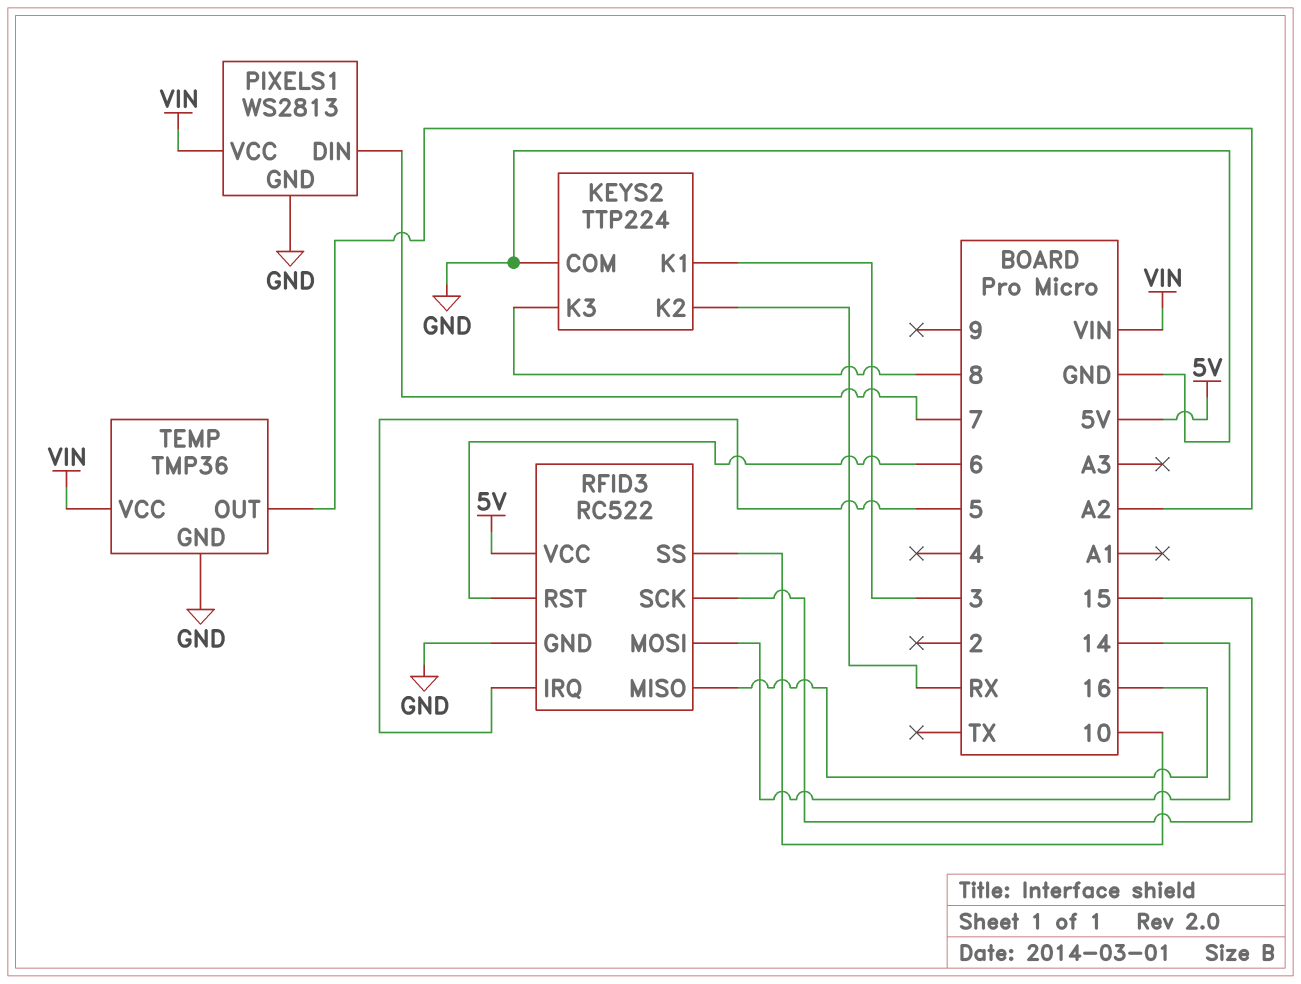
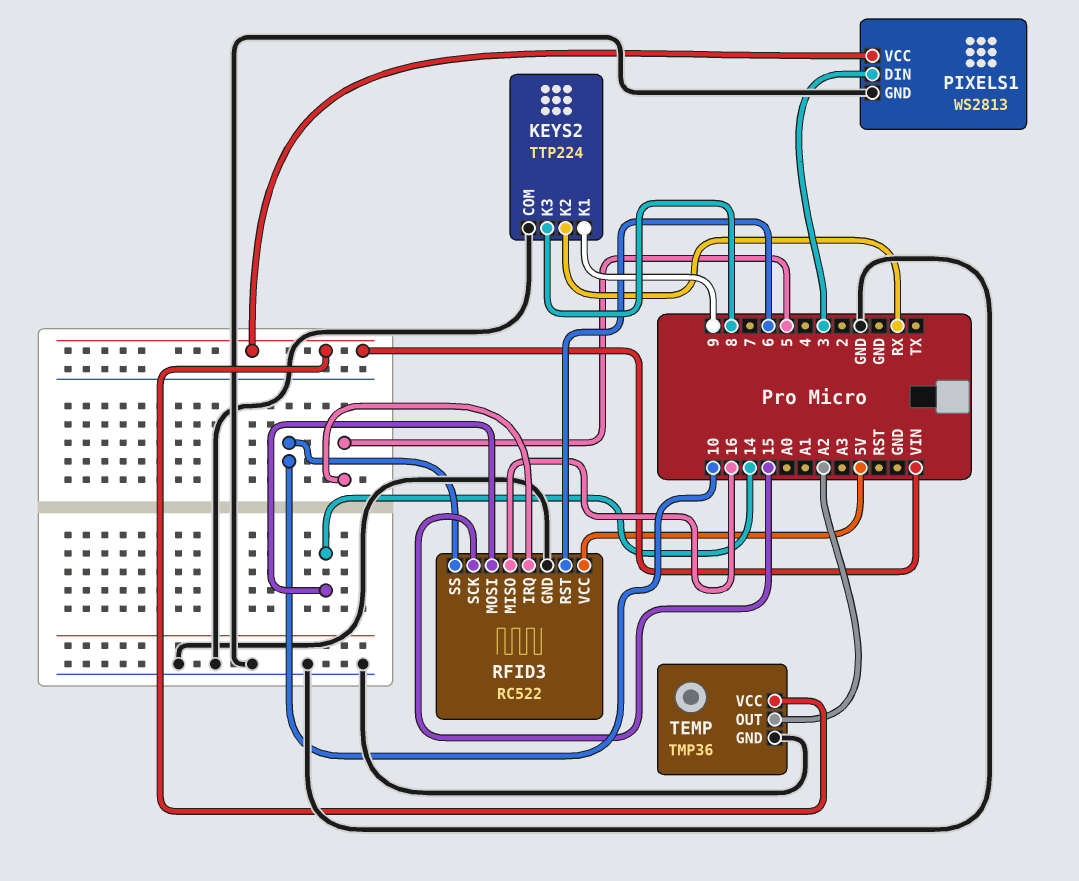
KEYS2 pin K1: 3 -> 9
PIXELS1 pin DIN: 7 -> 3

